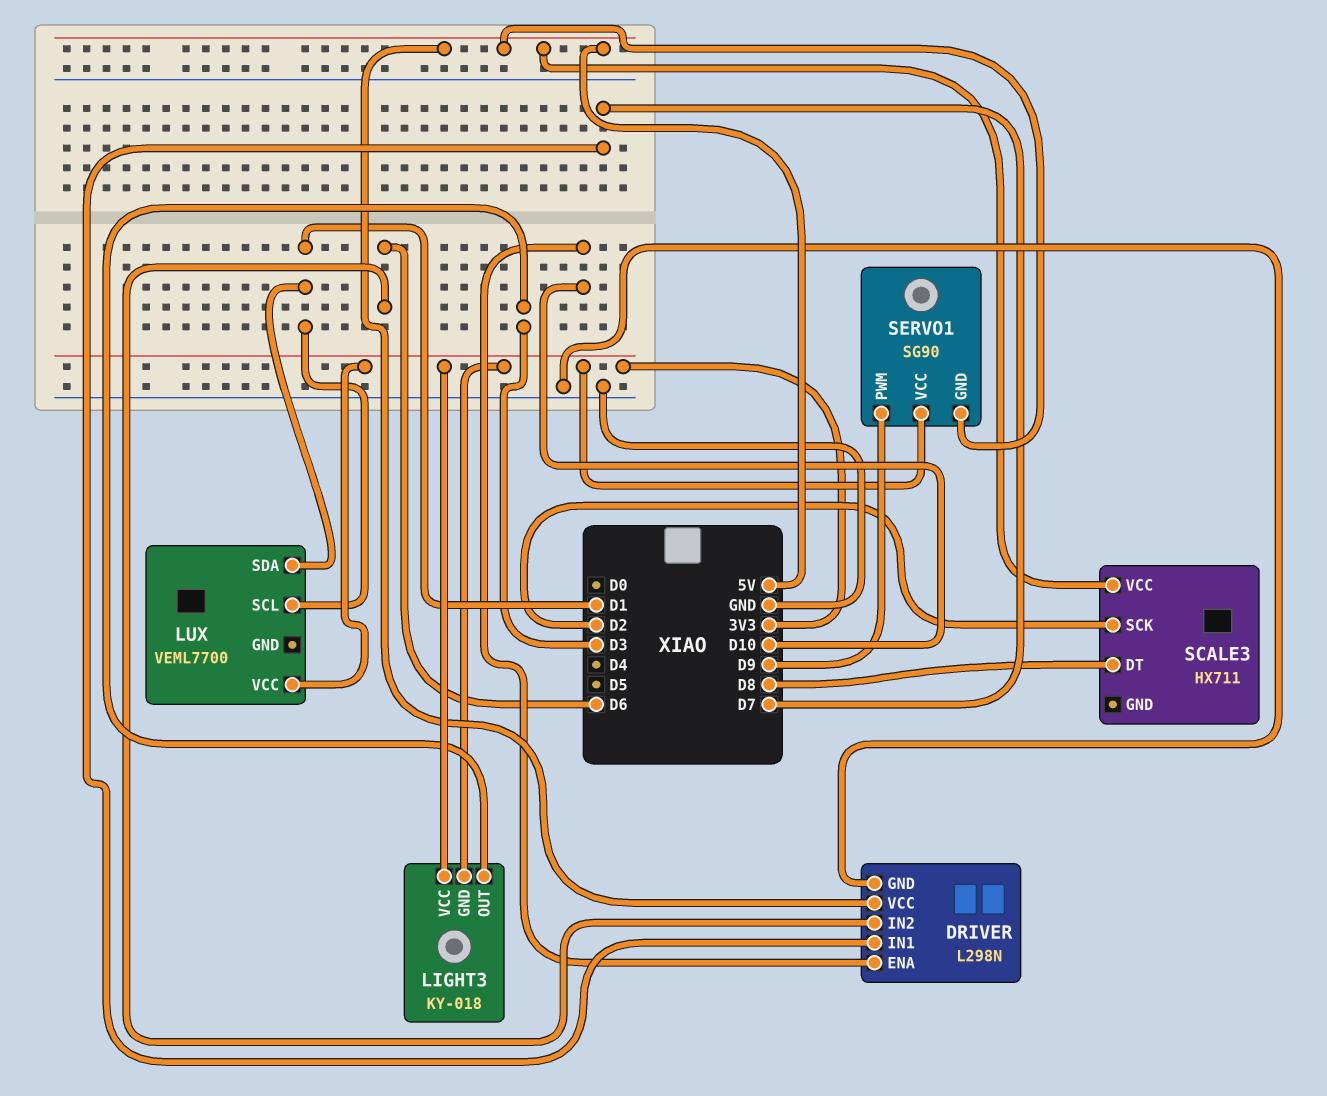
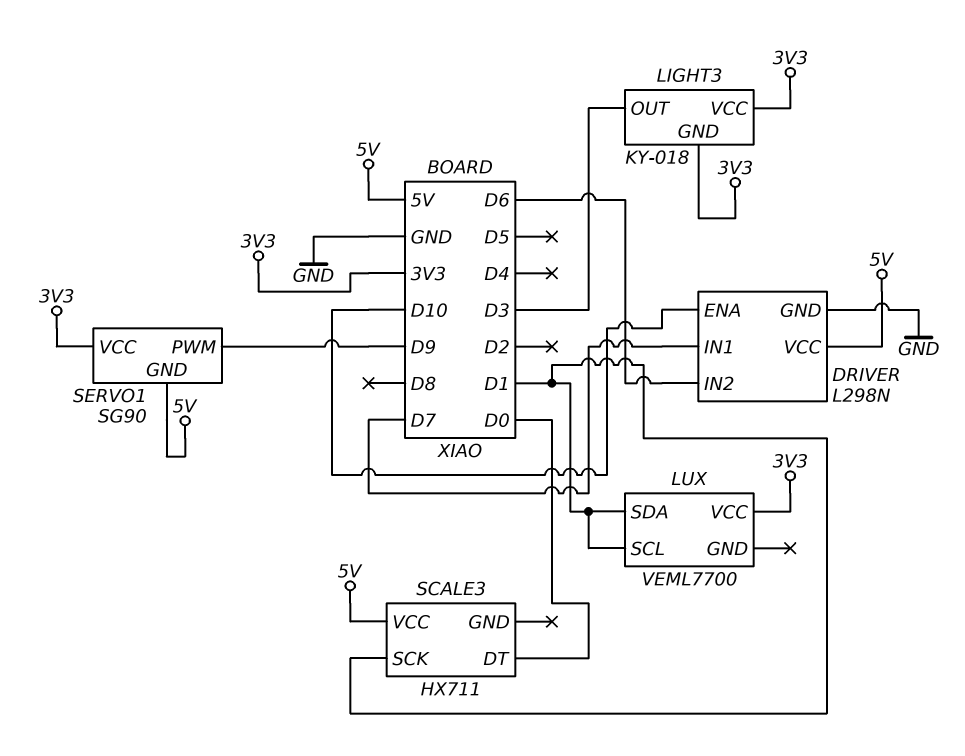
SCALE3 pin DT: D8 -> D0
SCALE3 pin SCK: D2 -> D1

